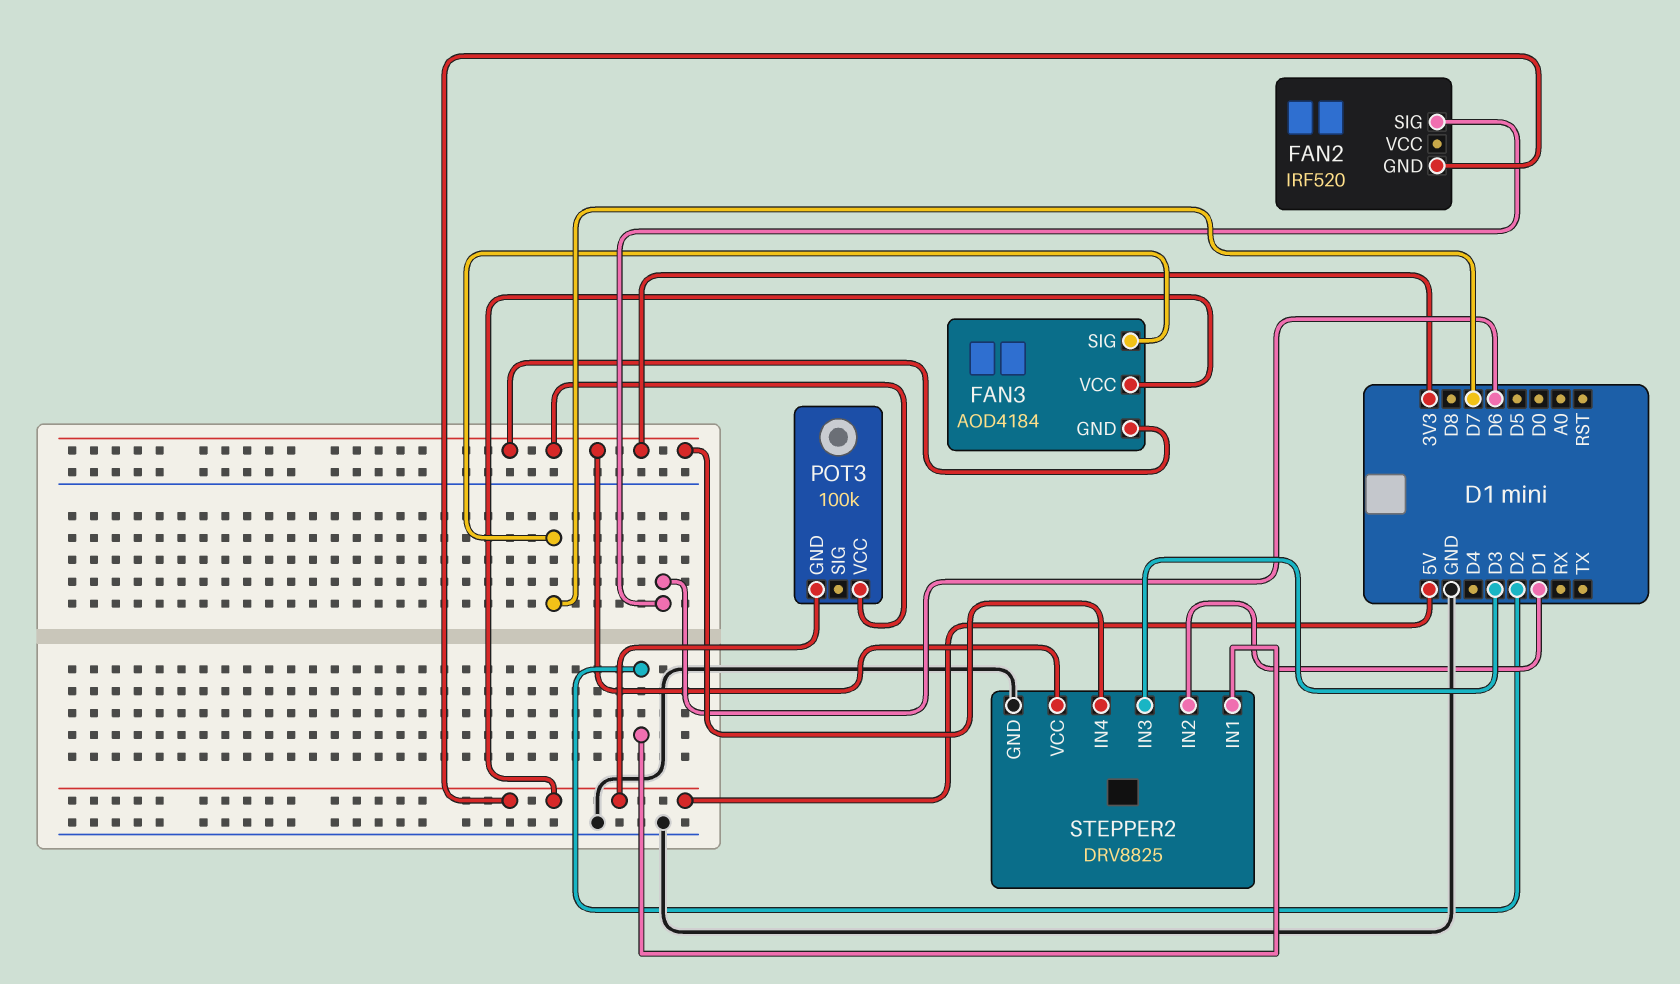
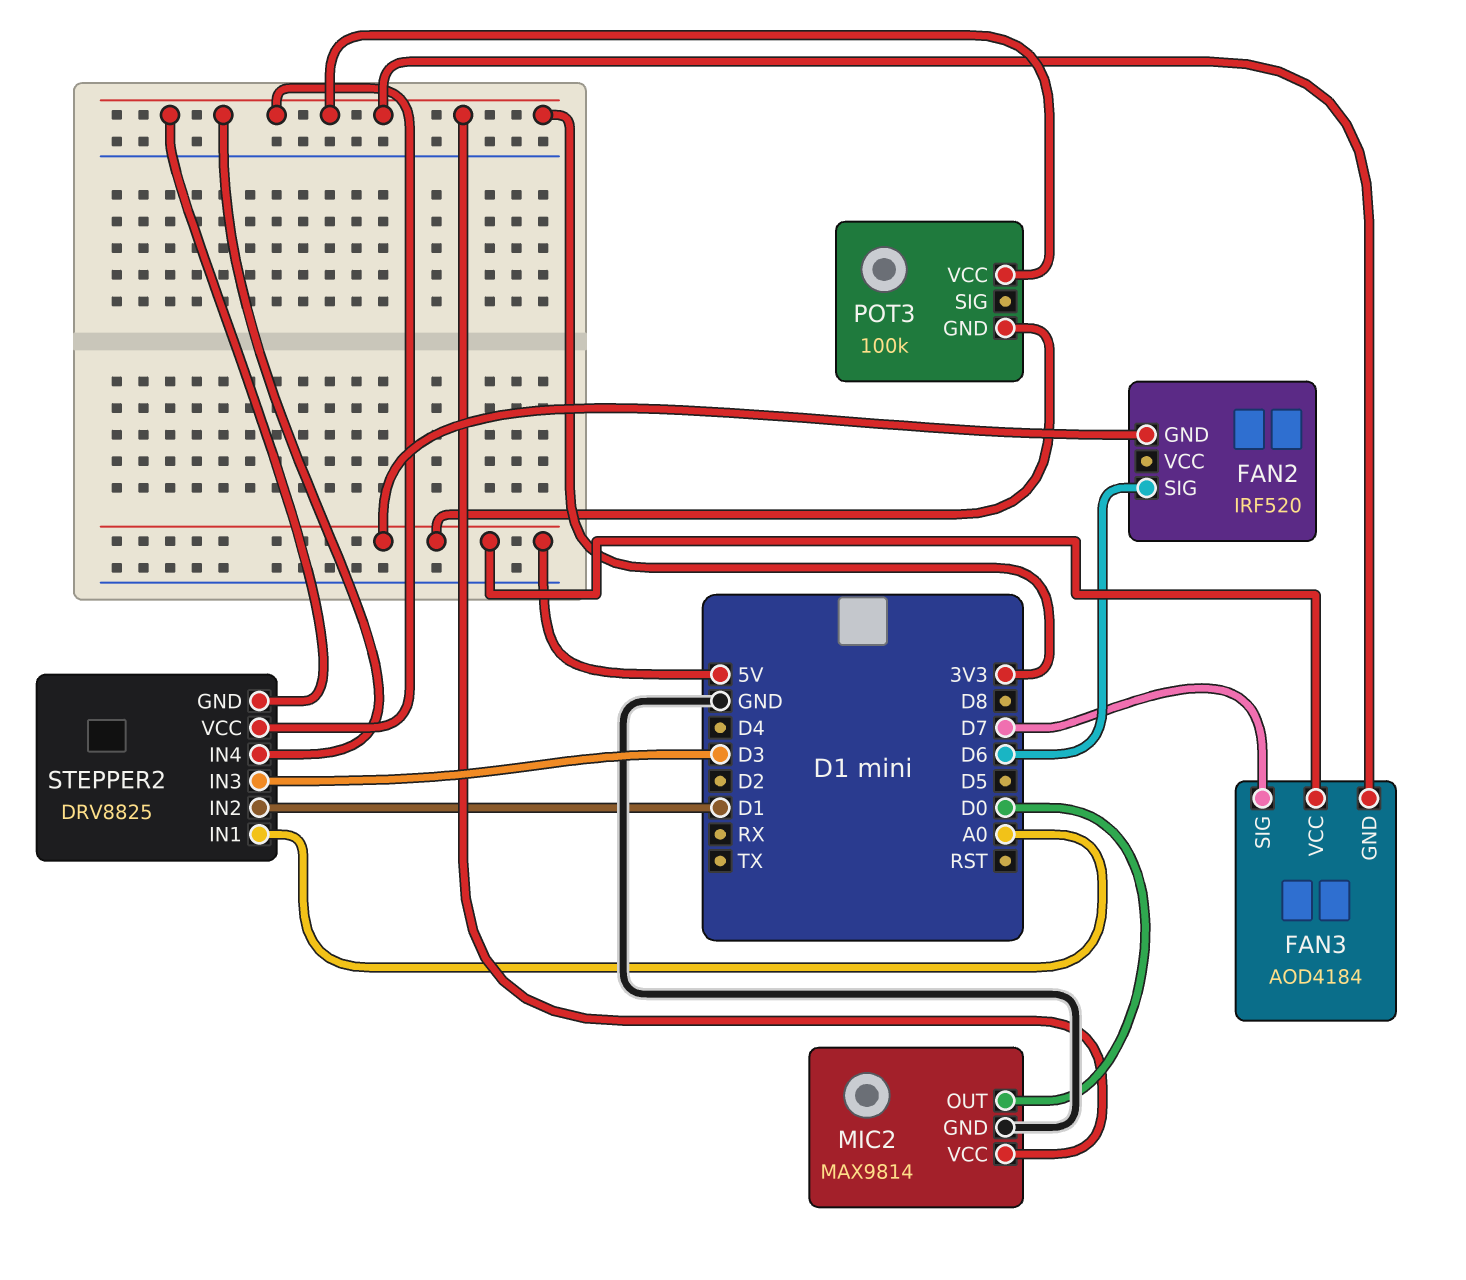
MIC2: none -> MAX9814
MIC2 pin GND: none -> GND
MIC2 pin OUT: none -> D0
MIC2 pin VCC: none -> 3V3
STEPPER2 pin GND: GND -> 3V3
STEPPER2 pin IN1: D2 -> A0

